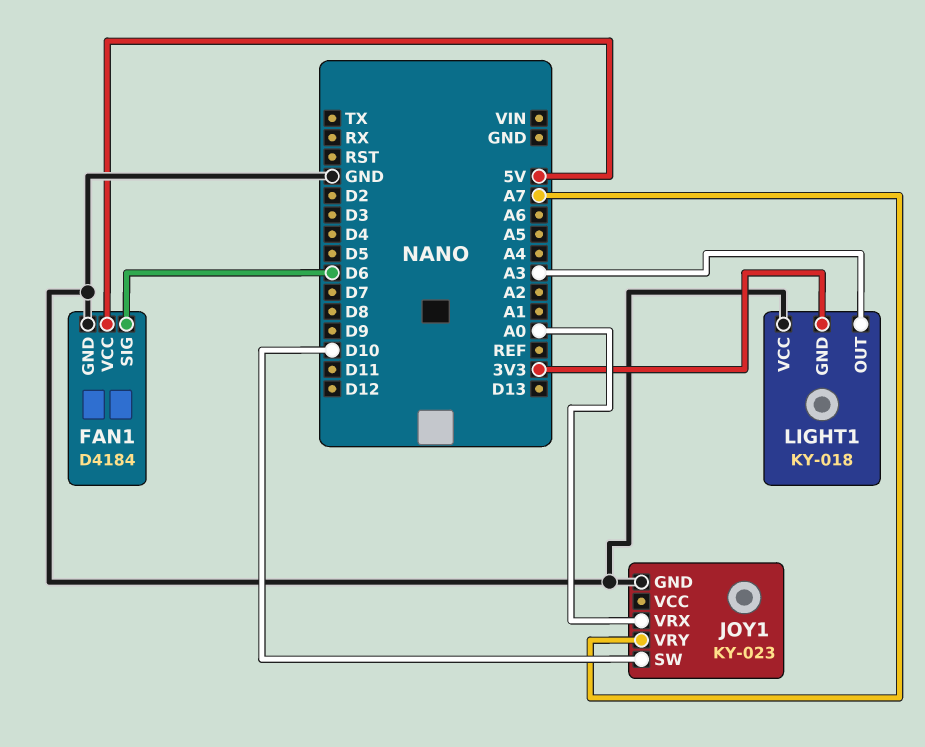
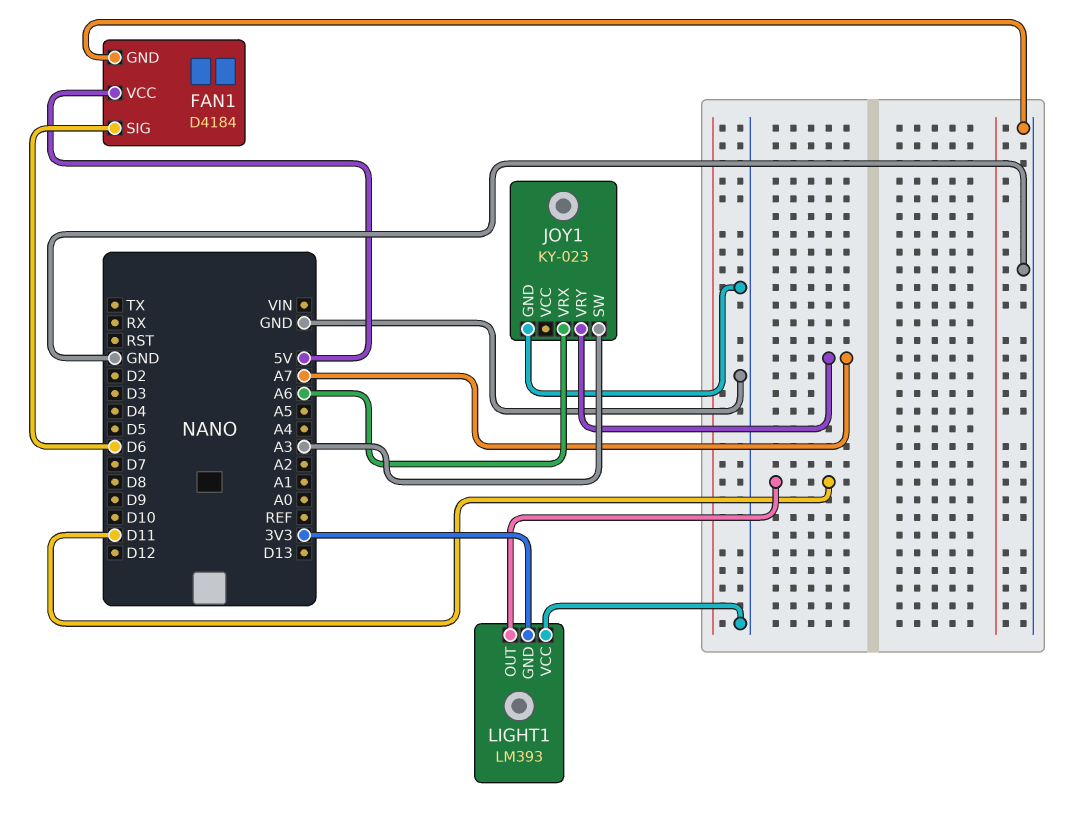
JOY1 pin SW: D10 -> A3
JOY1 pin VRX: A0 -> A6
LIGHT1: KY-018 -> LM393
LIGHT1 pin OUT: A3 -> D11

